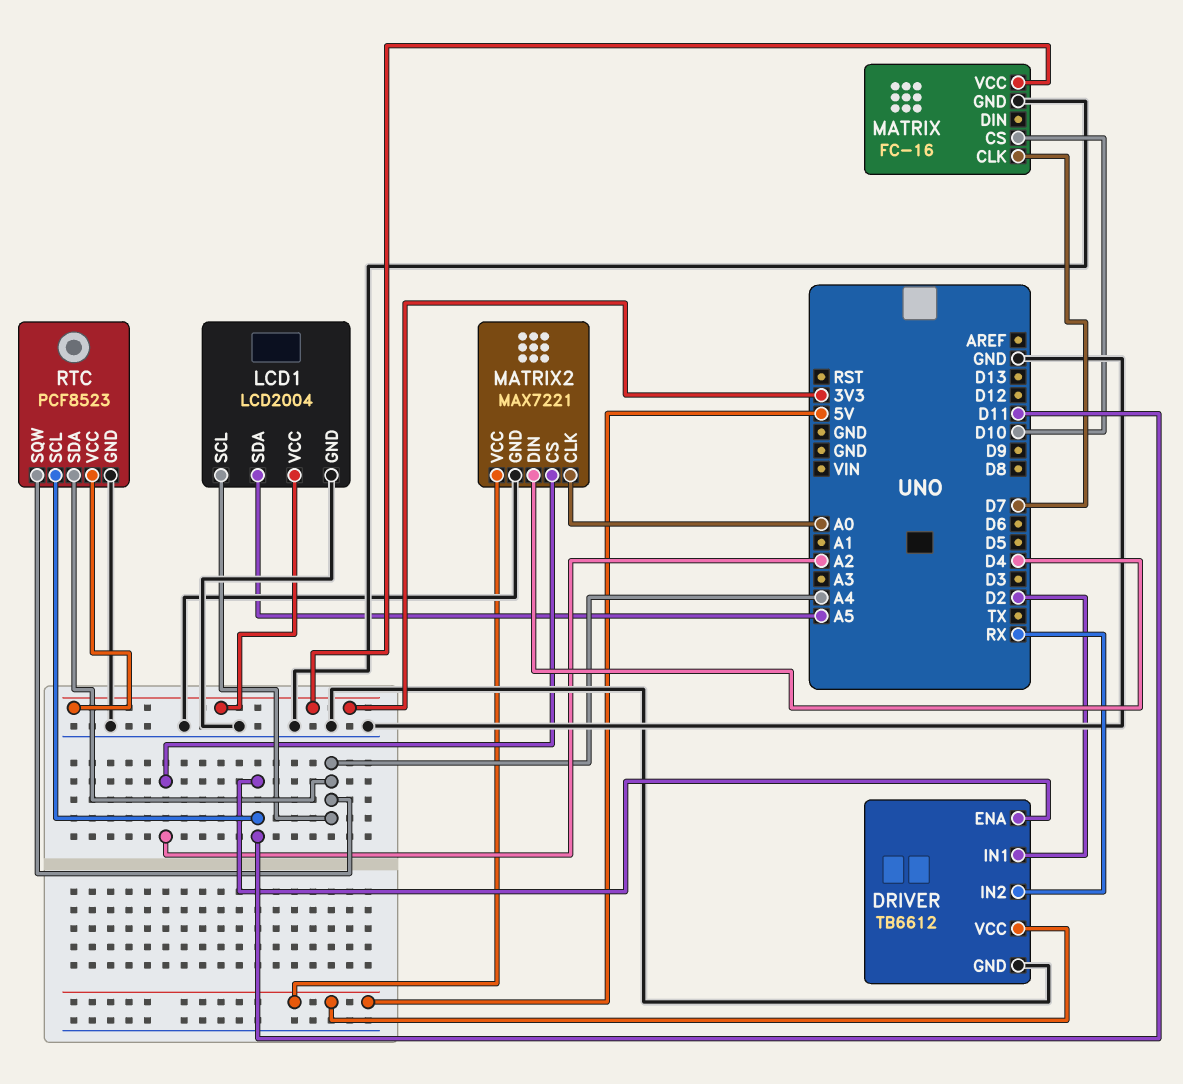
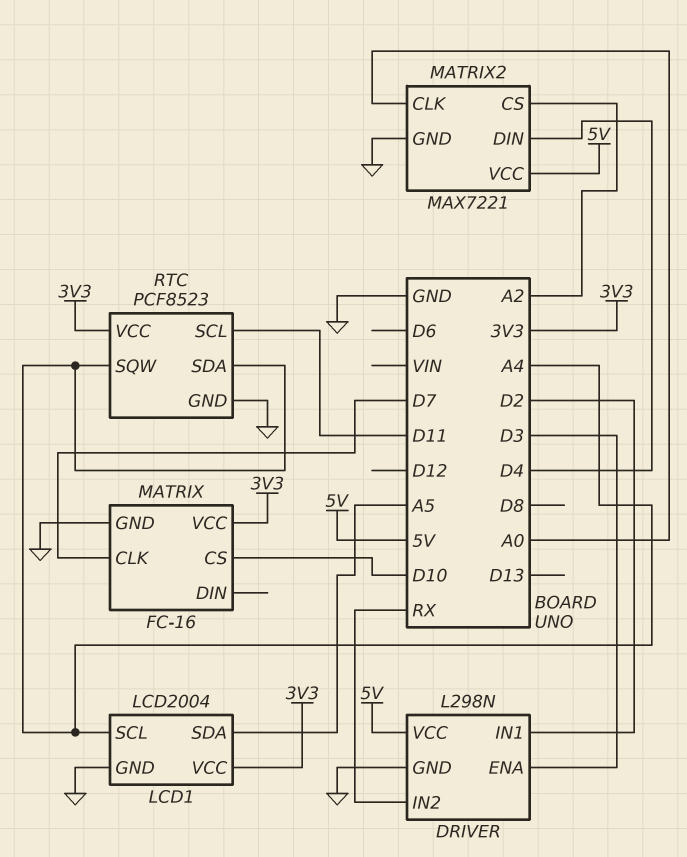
DRIVER: TB6612 -> L298N
DRIVER pin ENA: D11 -> D3

